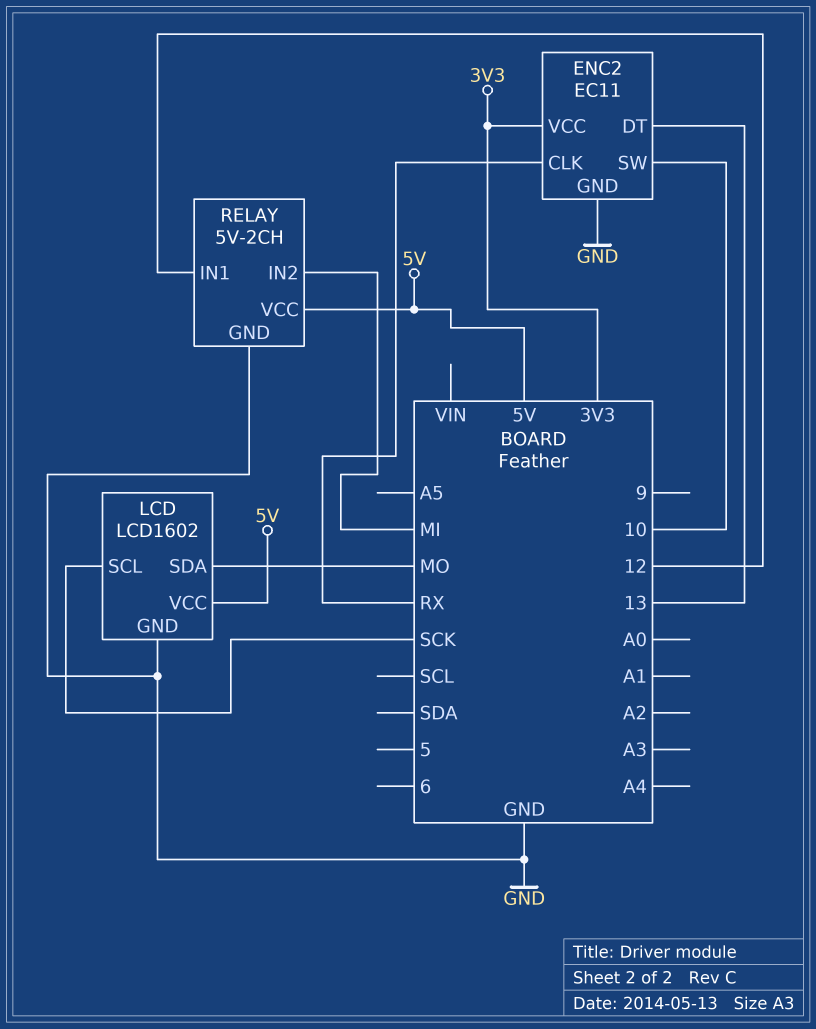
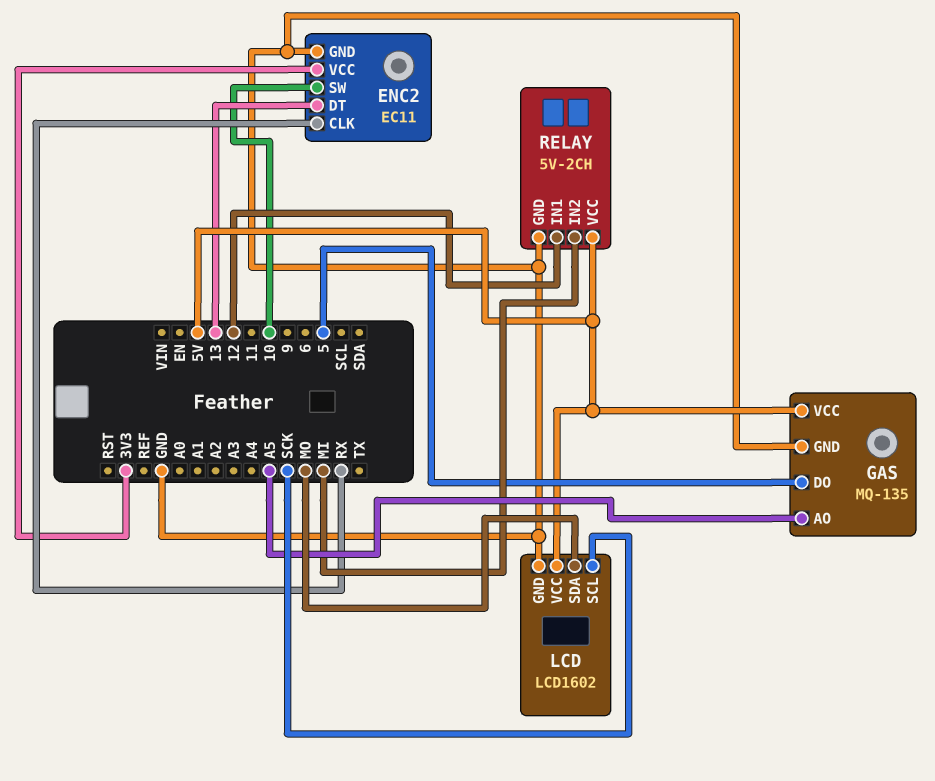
GAS: none -> MQ-135
GAS pin AO: none -> A5
GAS pin DO: none -> 5
GAS pin GND: none -> GND
GAS pin VCC: none -> 5V

